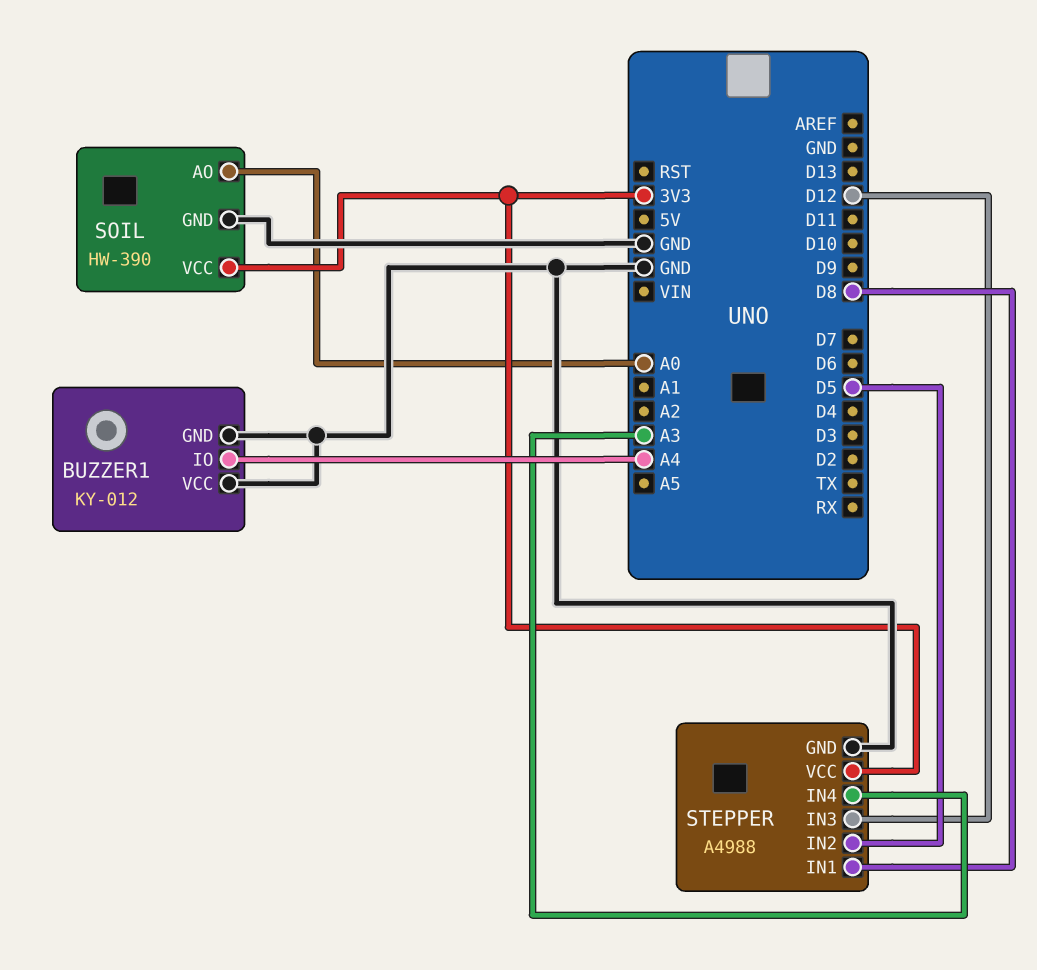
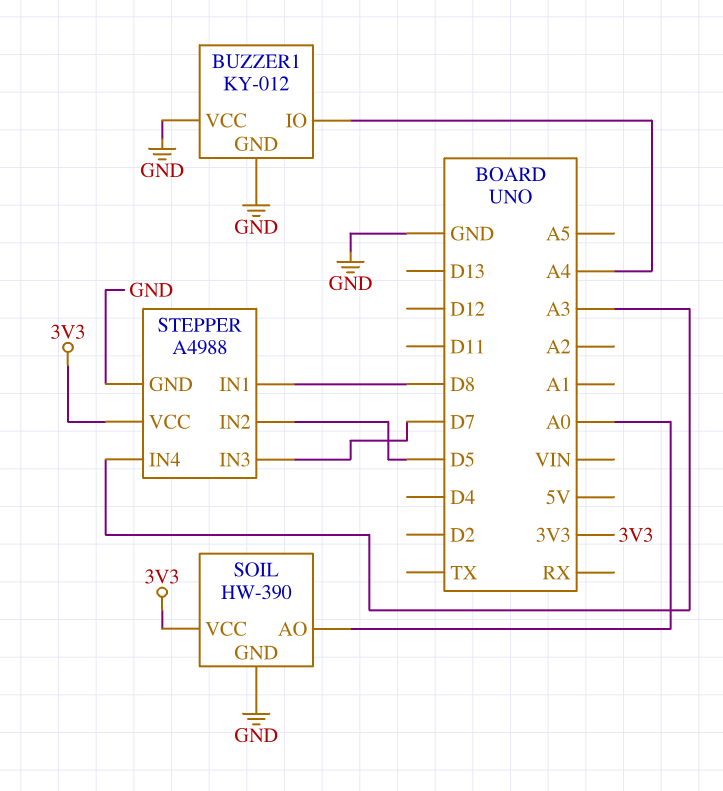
STEPPER pin IN3: D12 -> D7

